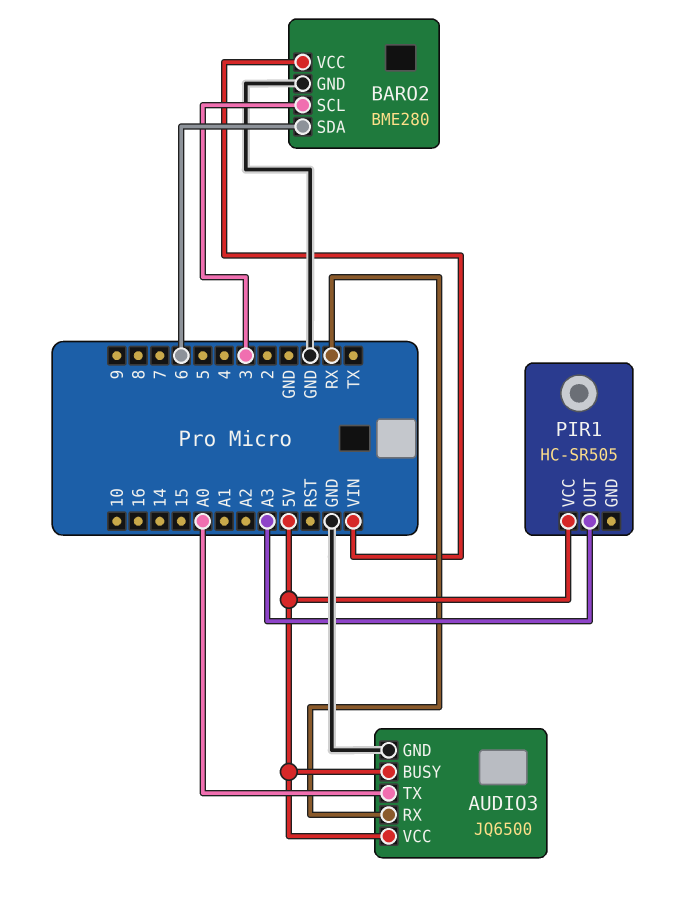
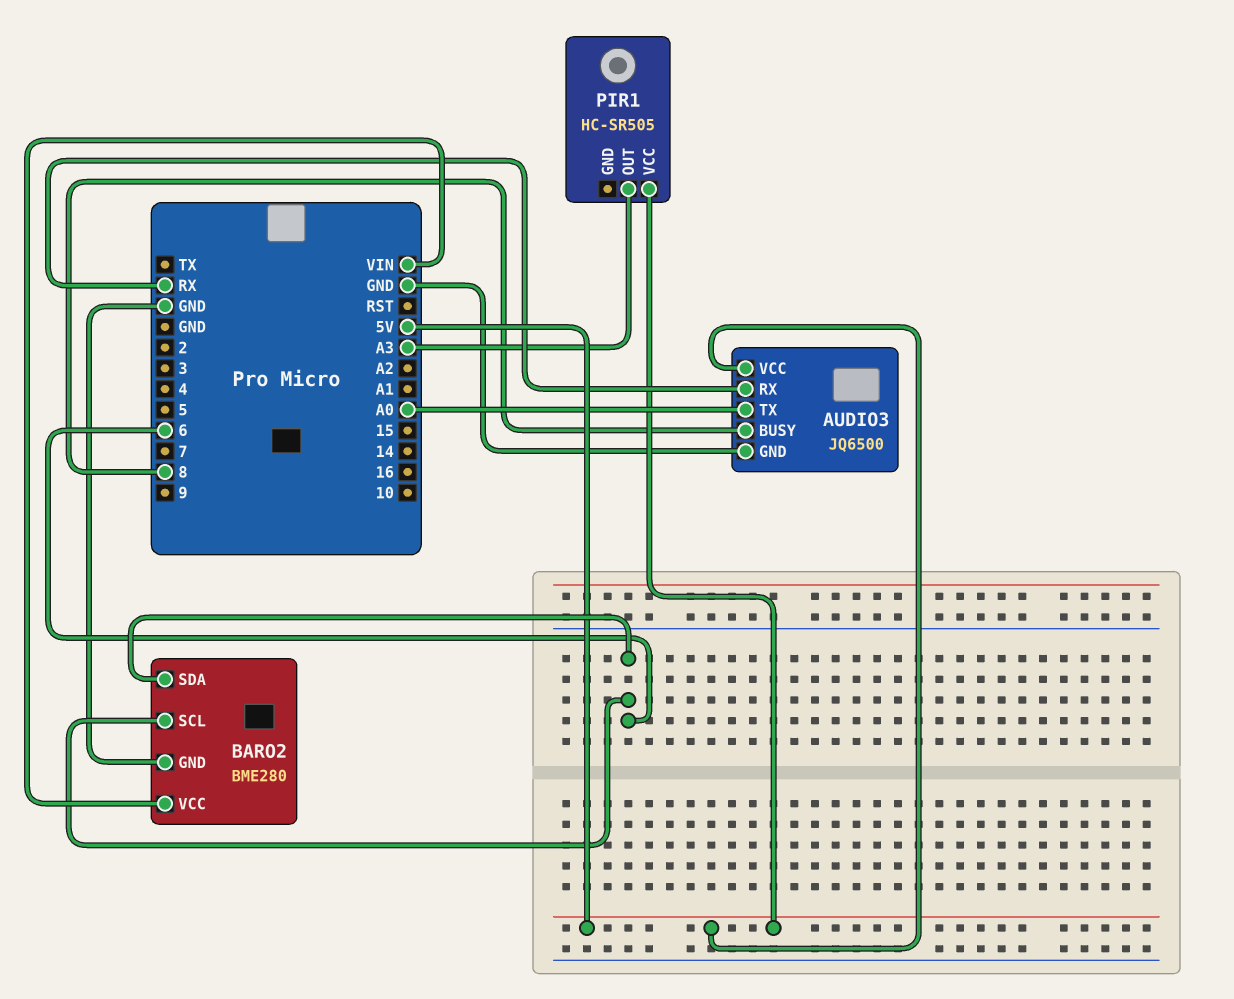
AUDIO3 pin BUSY: 5V -> 8
BARO2 pin SCL: 3 -> 6

